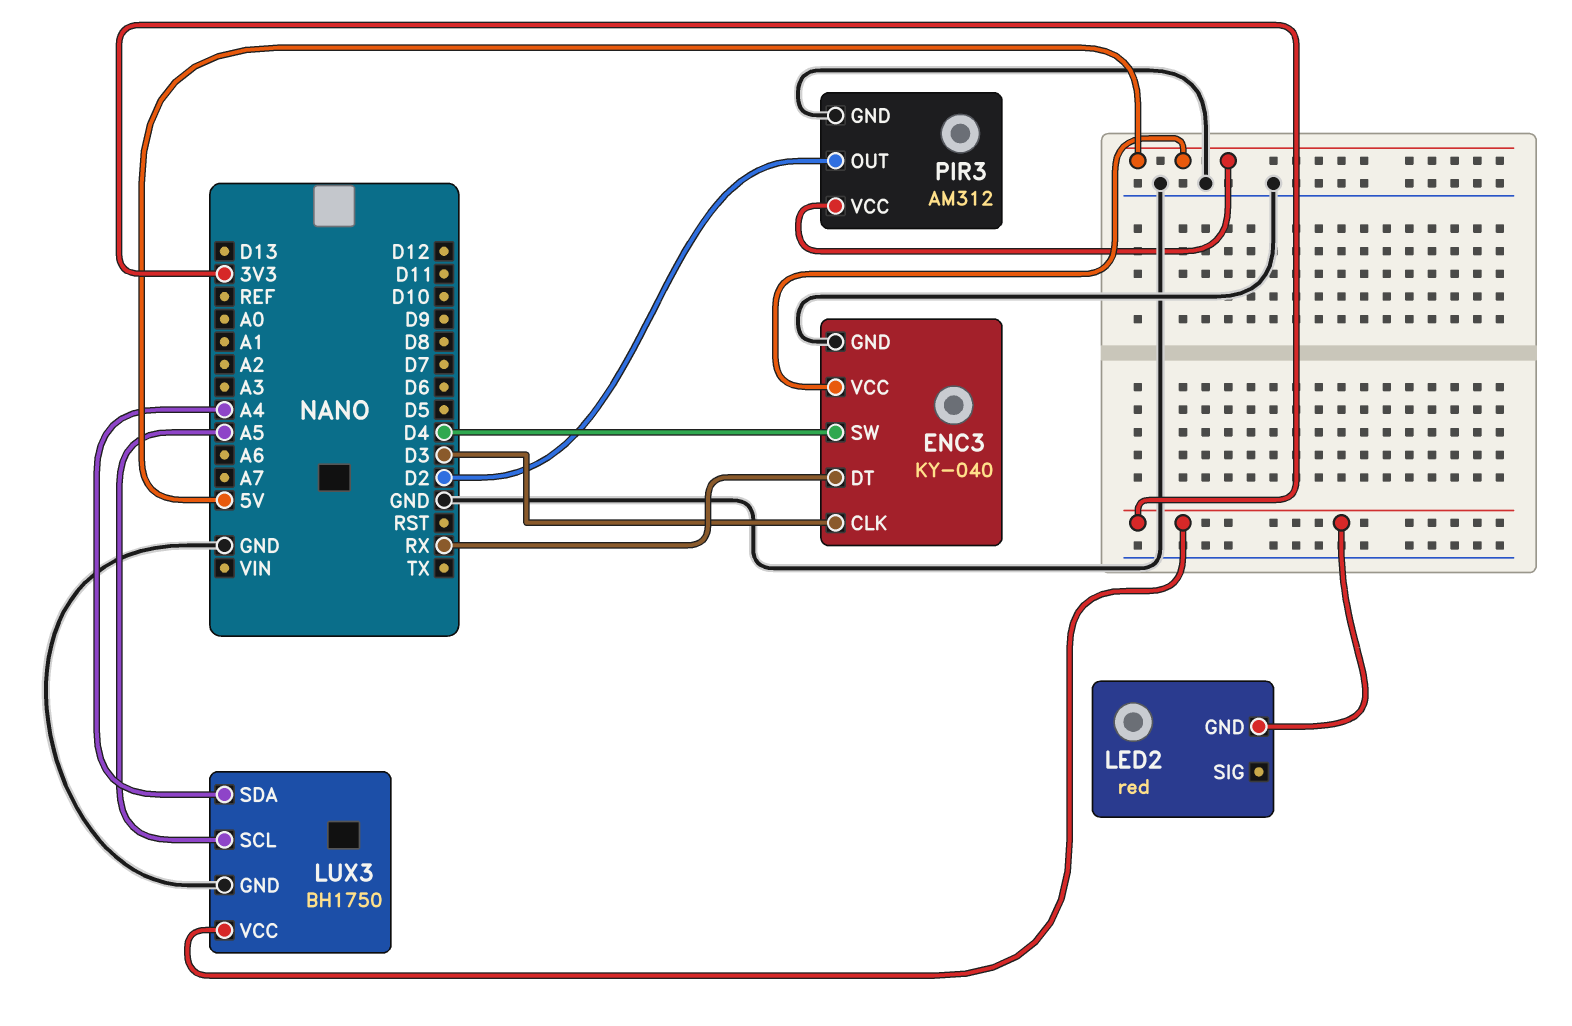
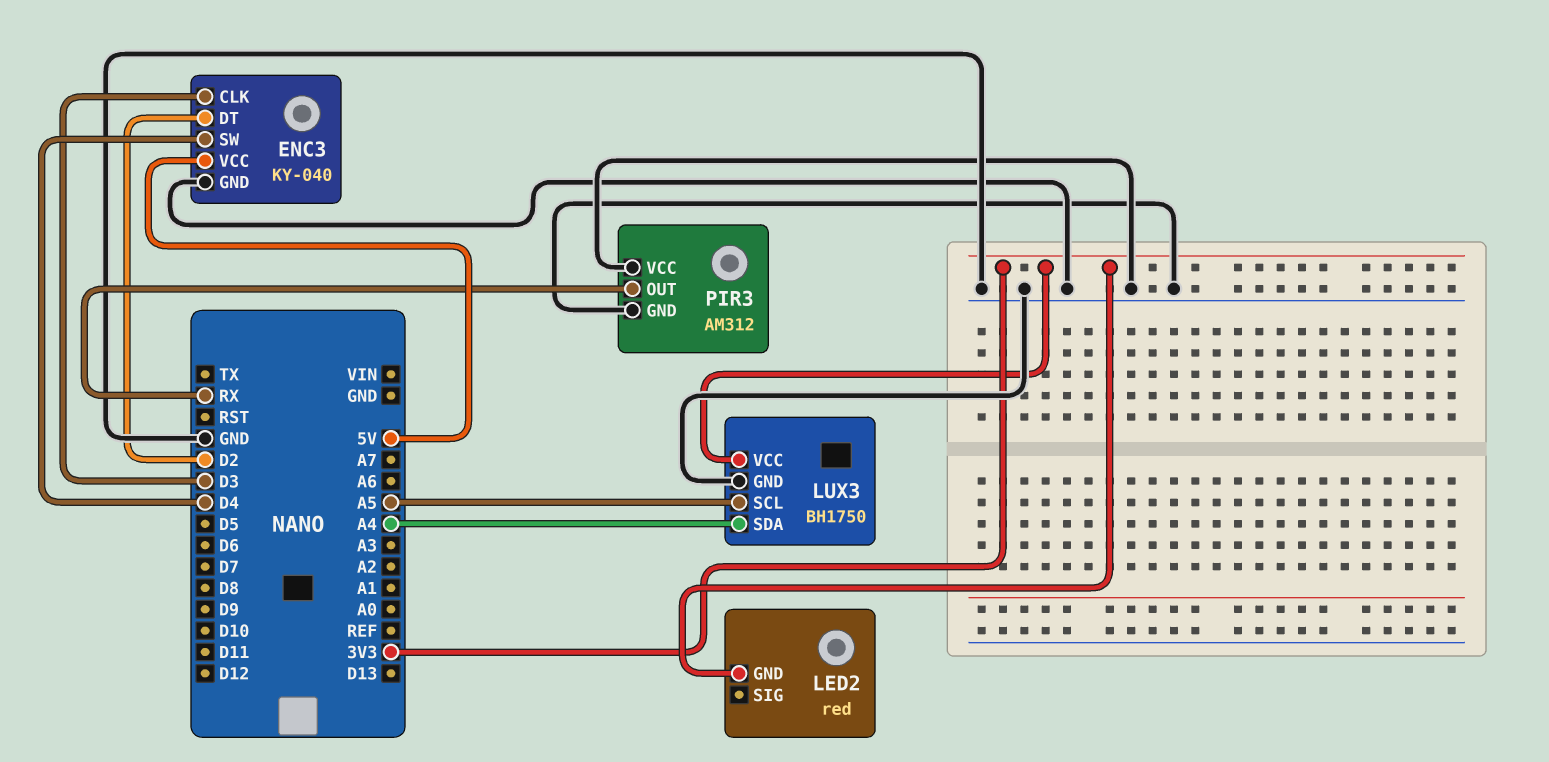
ENC3 pin DT: RX -> D2
PIR3 pin OUT: D2 -> RX
PIR3 pin VCC: 5V -> GND

